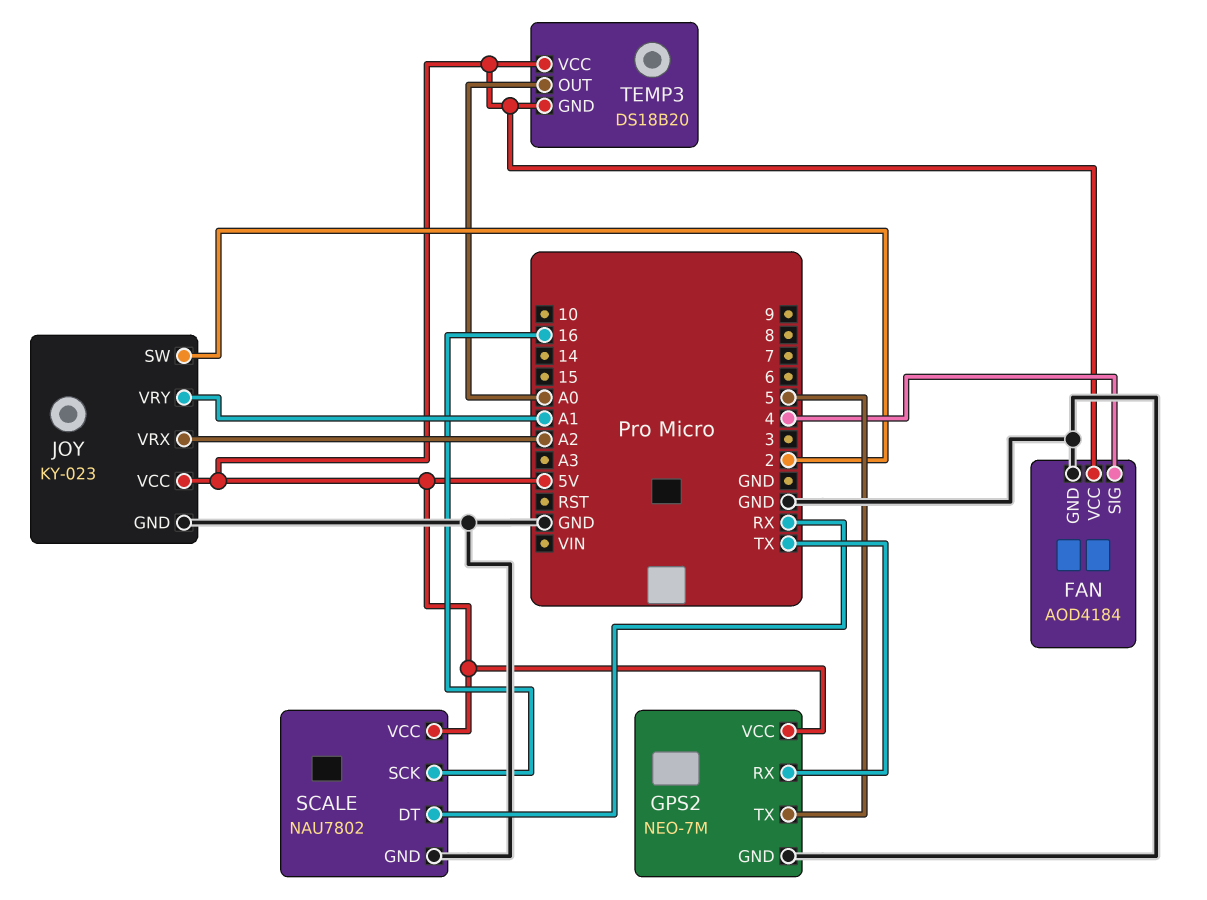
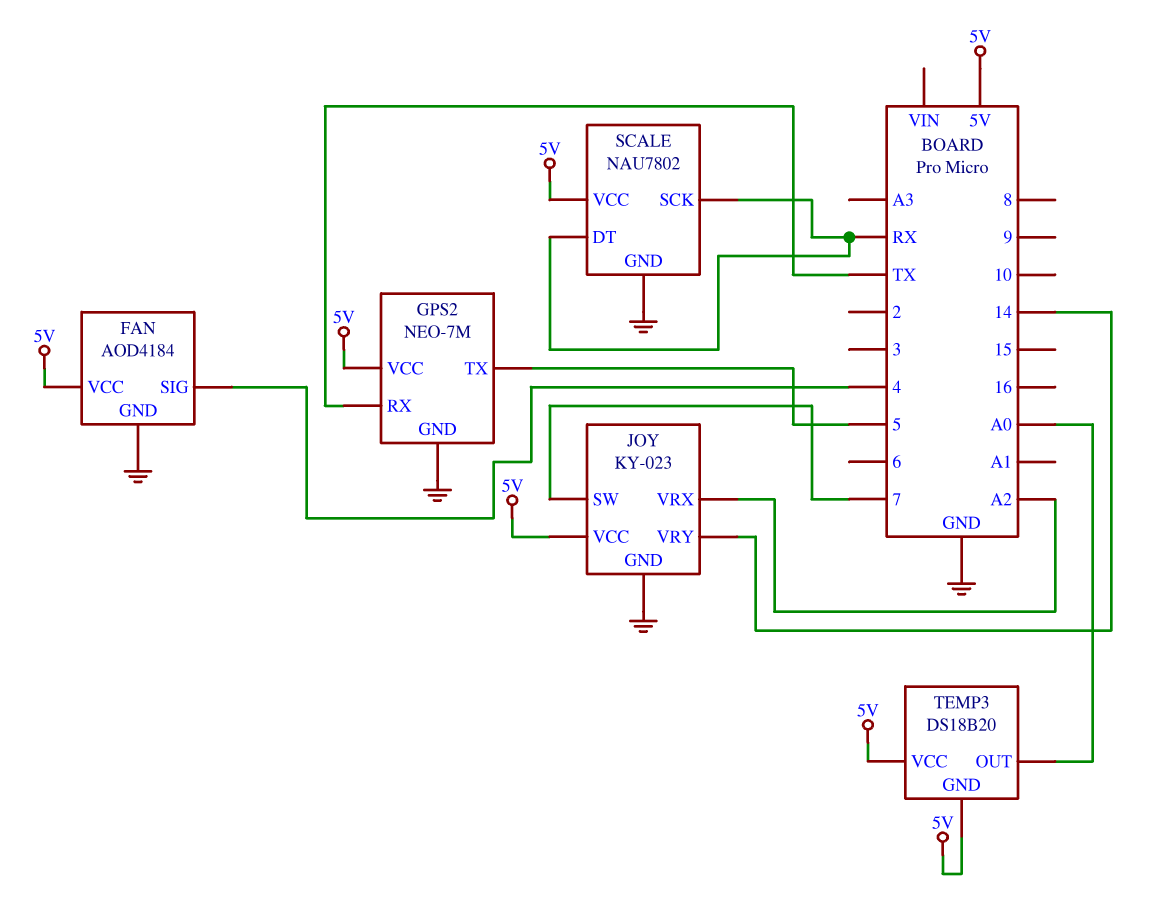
JOY pin SW: 2 -> 7
JOY pin VRY: A1 -> 14
SCALE pin SCK: 16 -> RX

